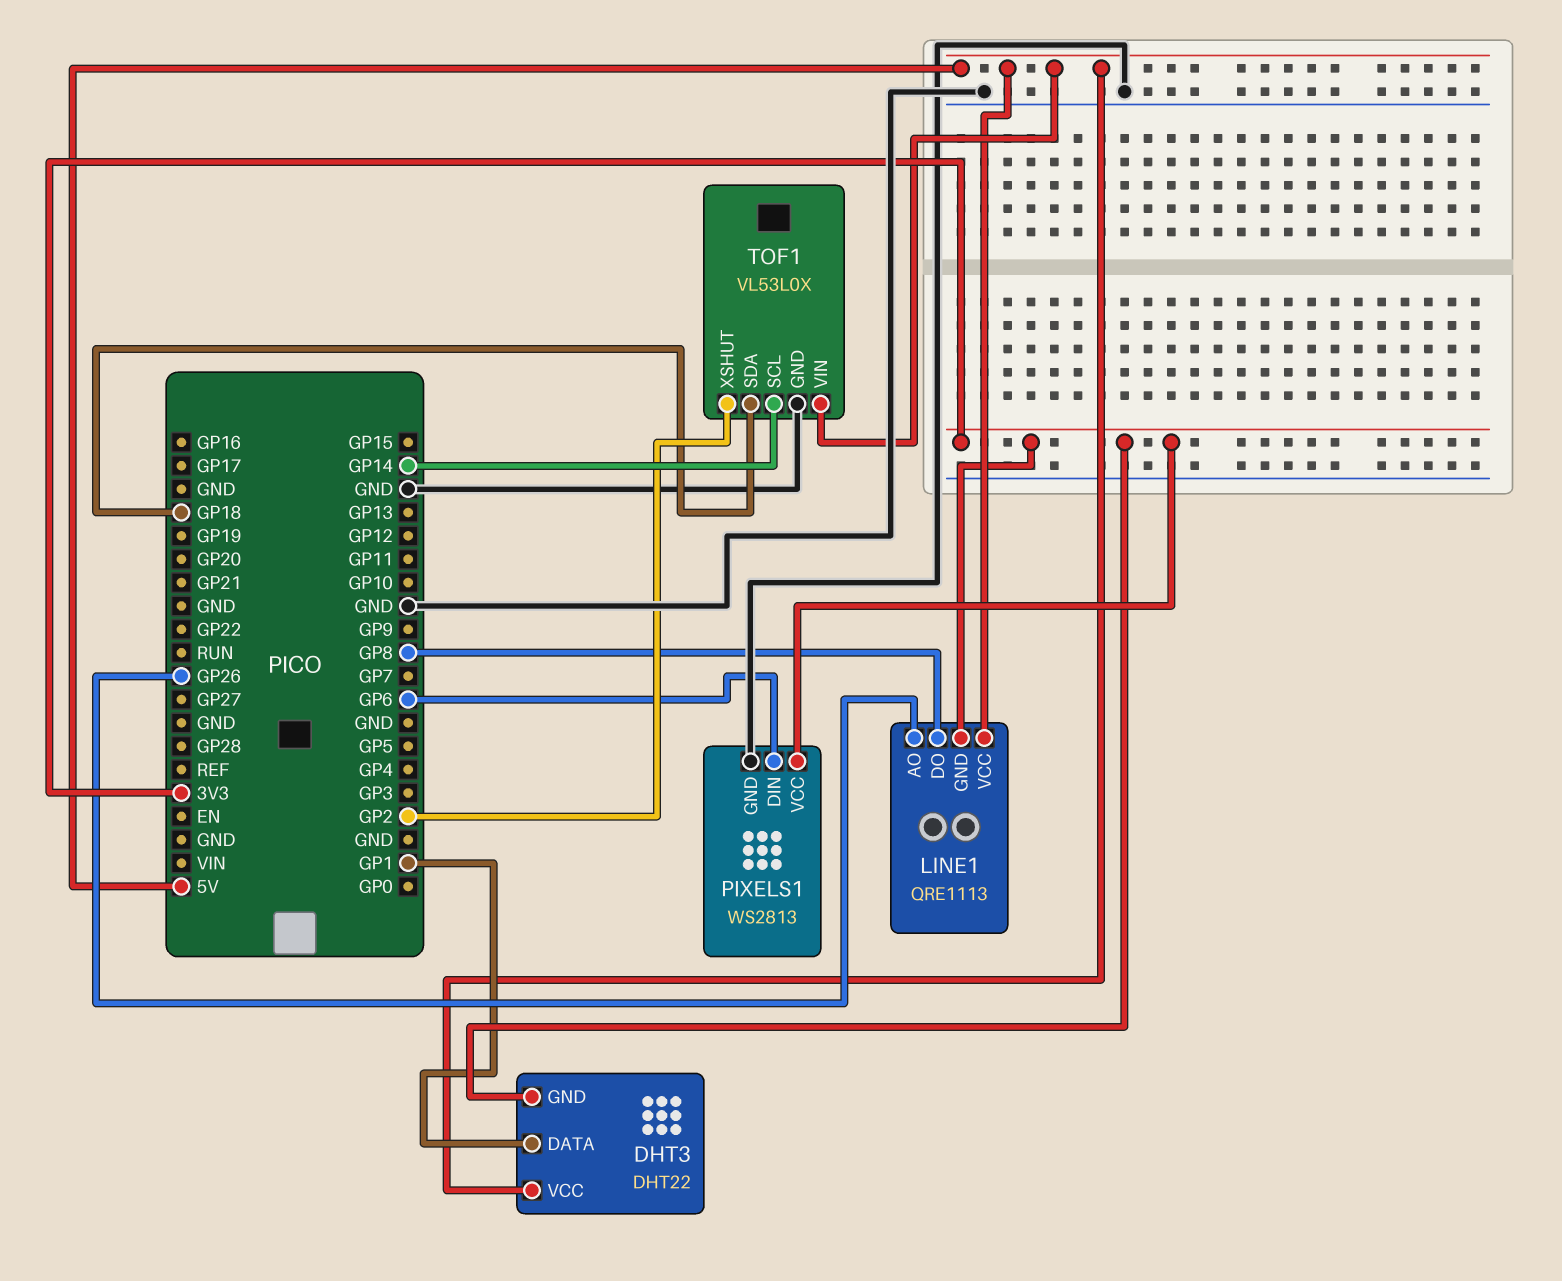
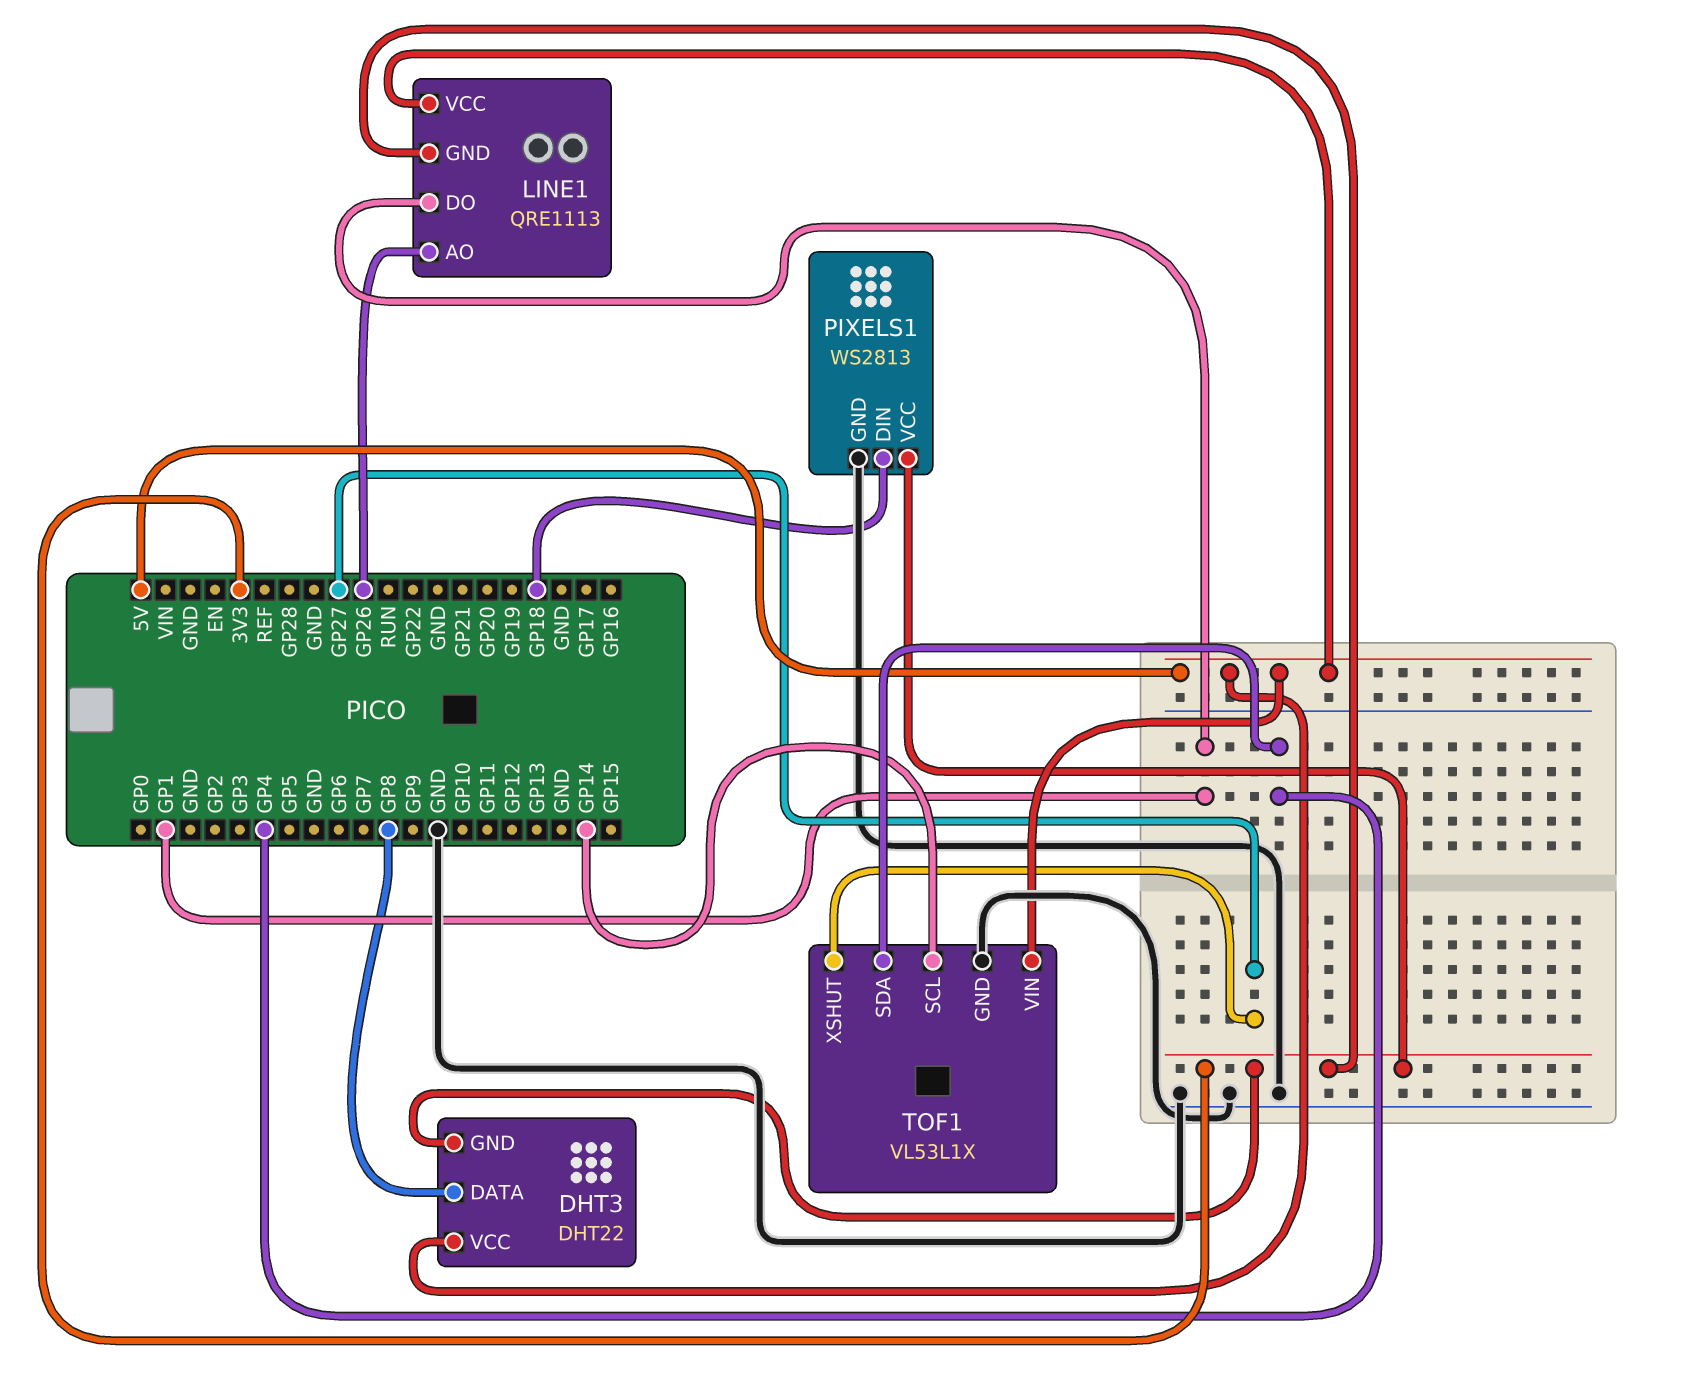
DHT3 pin DATA: GP1 -> GP8
LINE1 pin DO: GP8 -> GP1
PIXELS1 pin DIN: GP6 -> GP18
TOF1: VL53L0X -> VL53L1X
TOF1 pin SDA: GP18 -> GP4
TOF1 pin XSHUT: GP2 -> GP27

